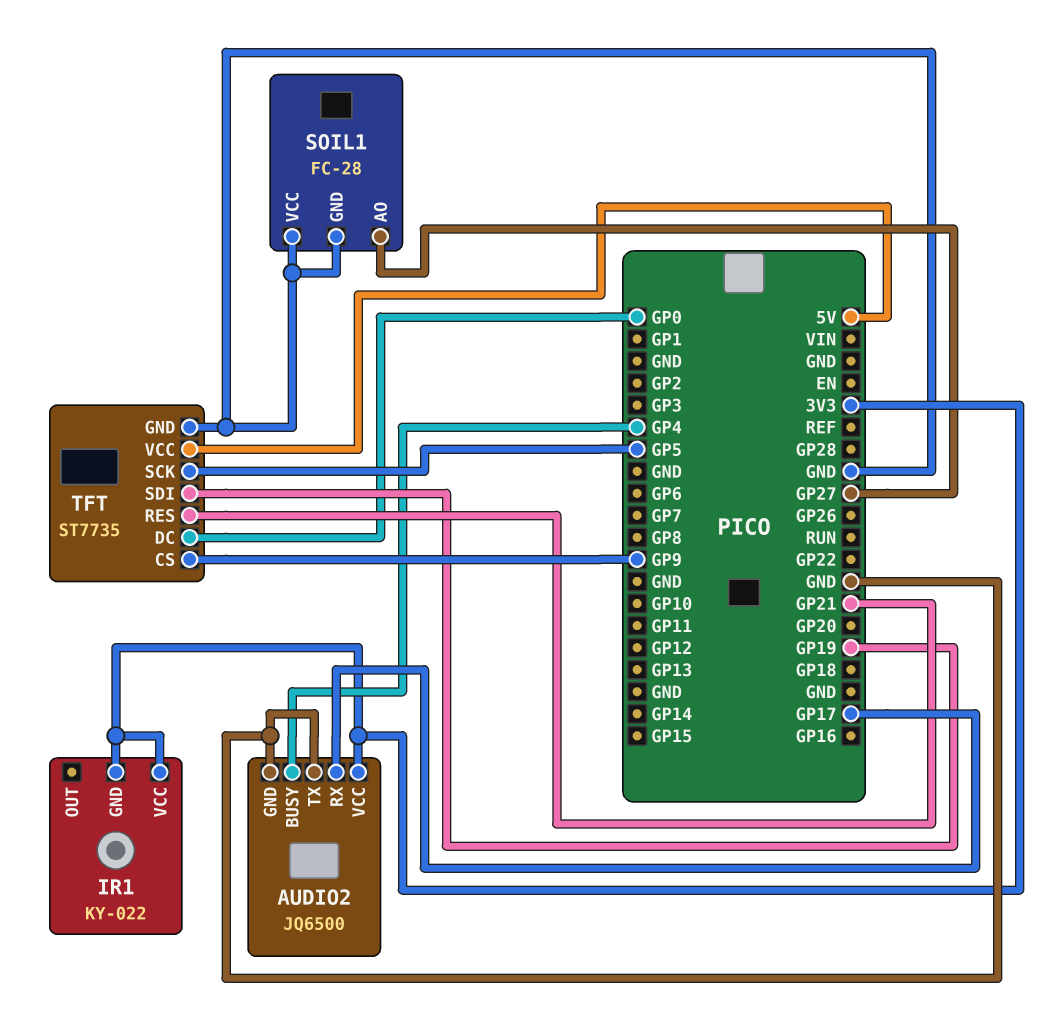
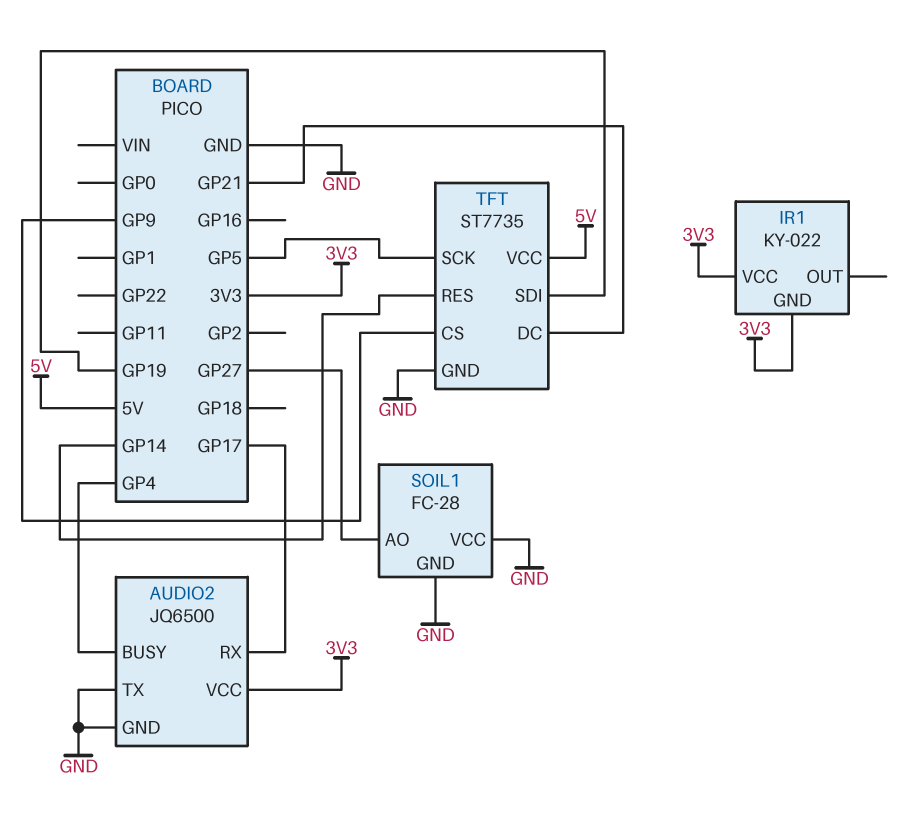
TFT pin DC: GP0 -> GP21
TFT pin RES: GP21 -> GP14

